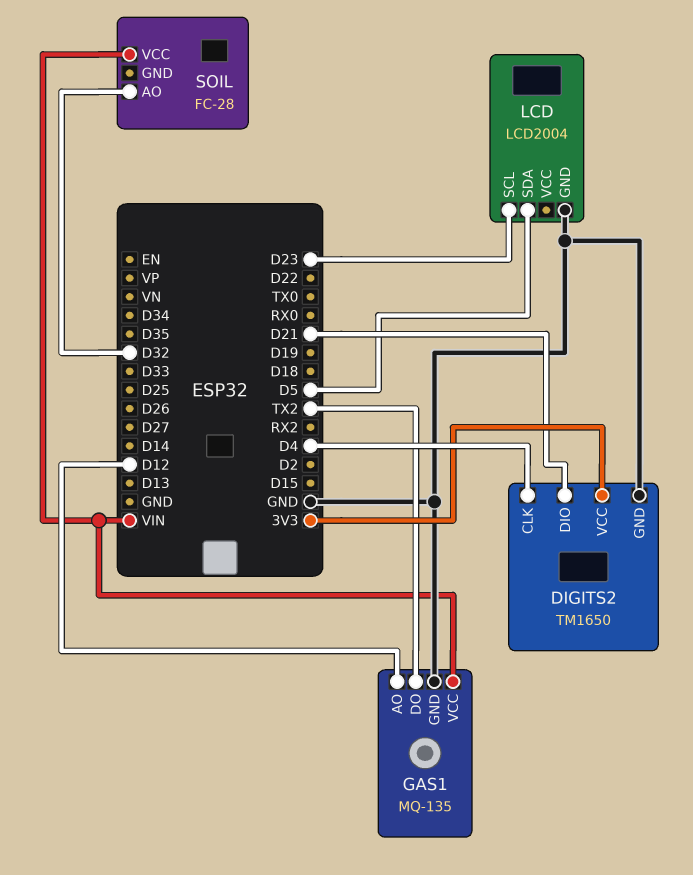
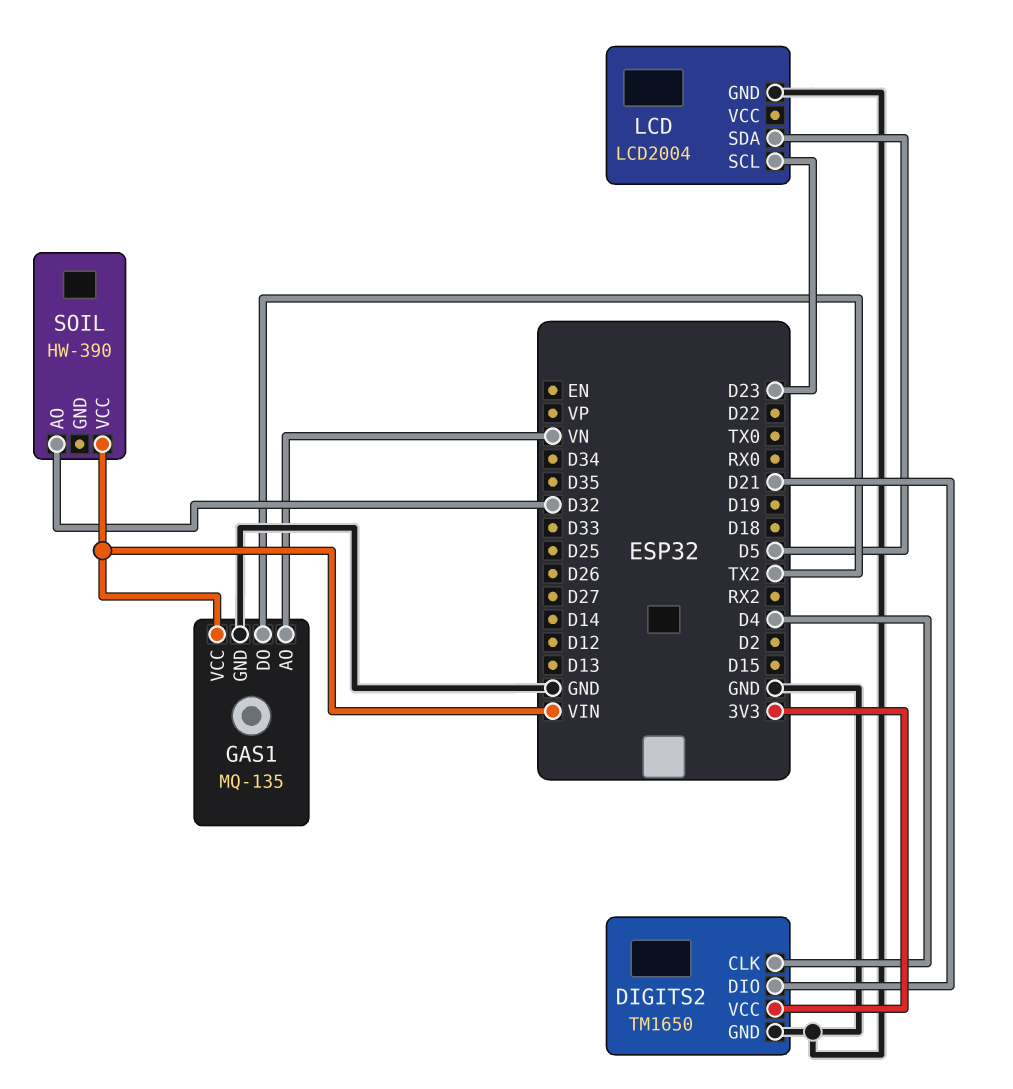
GAS1 pin AO: D12 -> VN
SOIL: FC-28 -> HW-390

